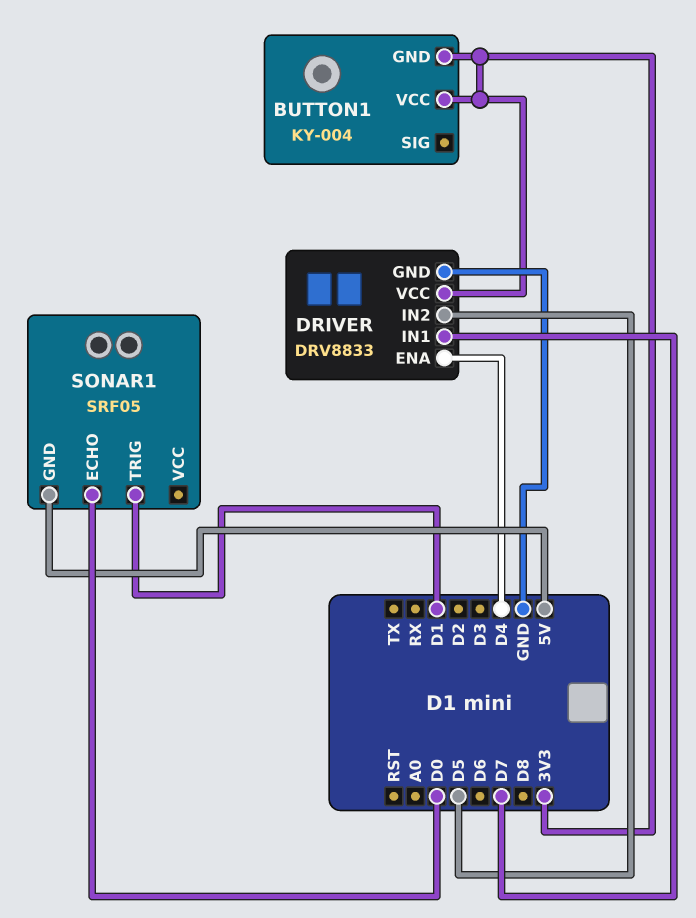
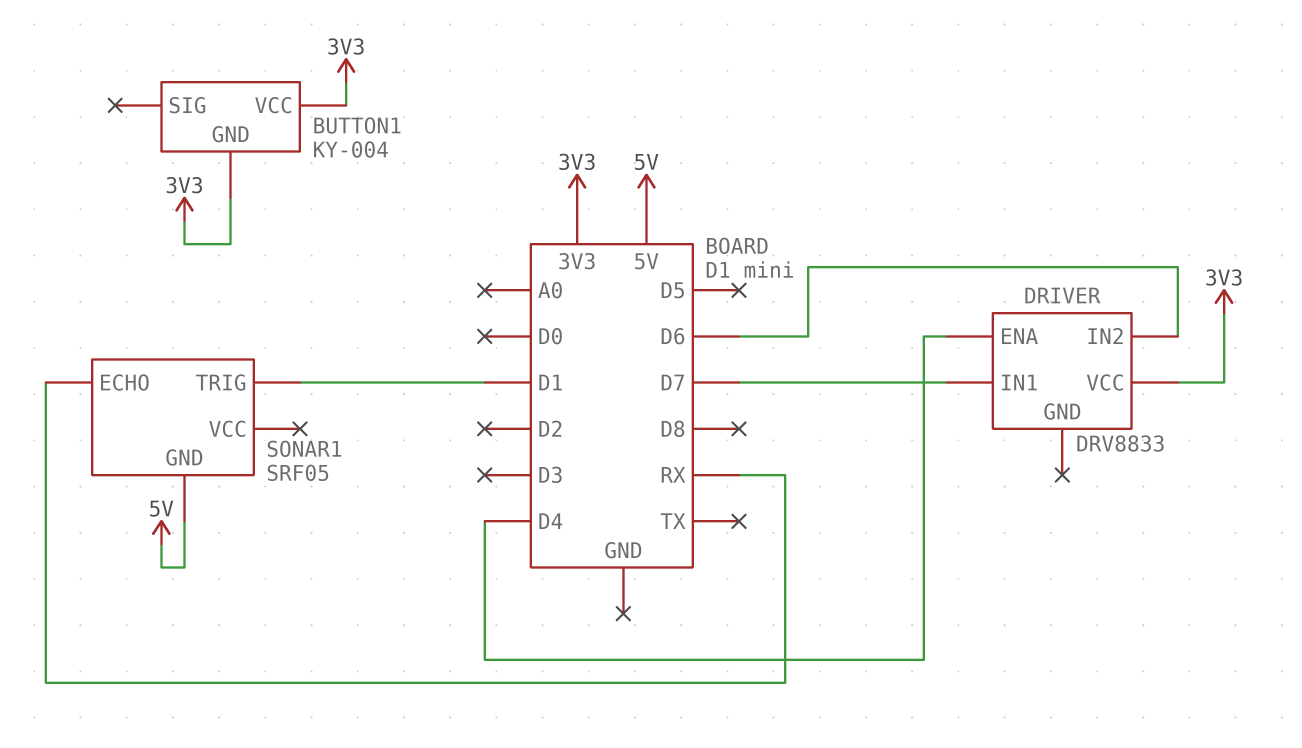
DRIVER pin GND: GND -> none
DRIVER pin IN2: D5 -> D6
SONAR1 pin ECHO: D0 -> RX

